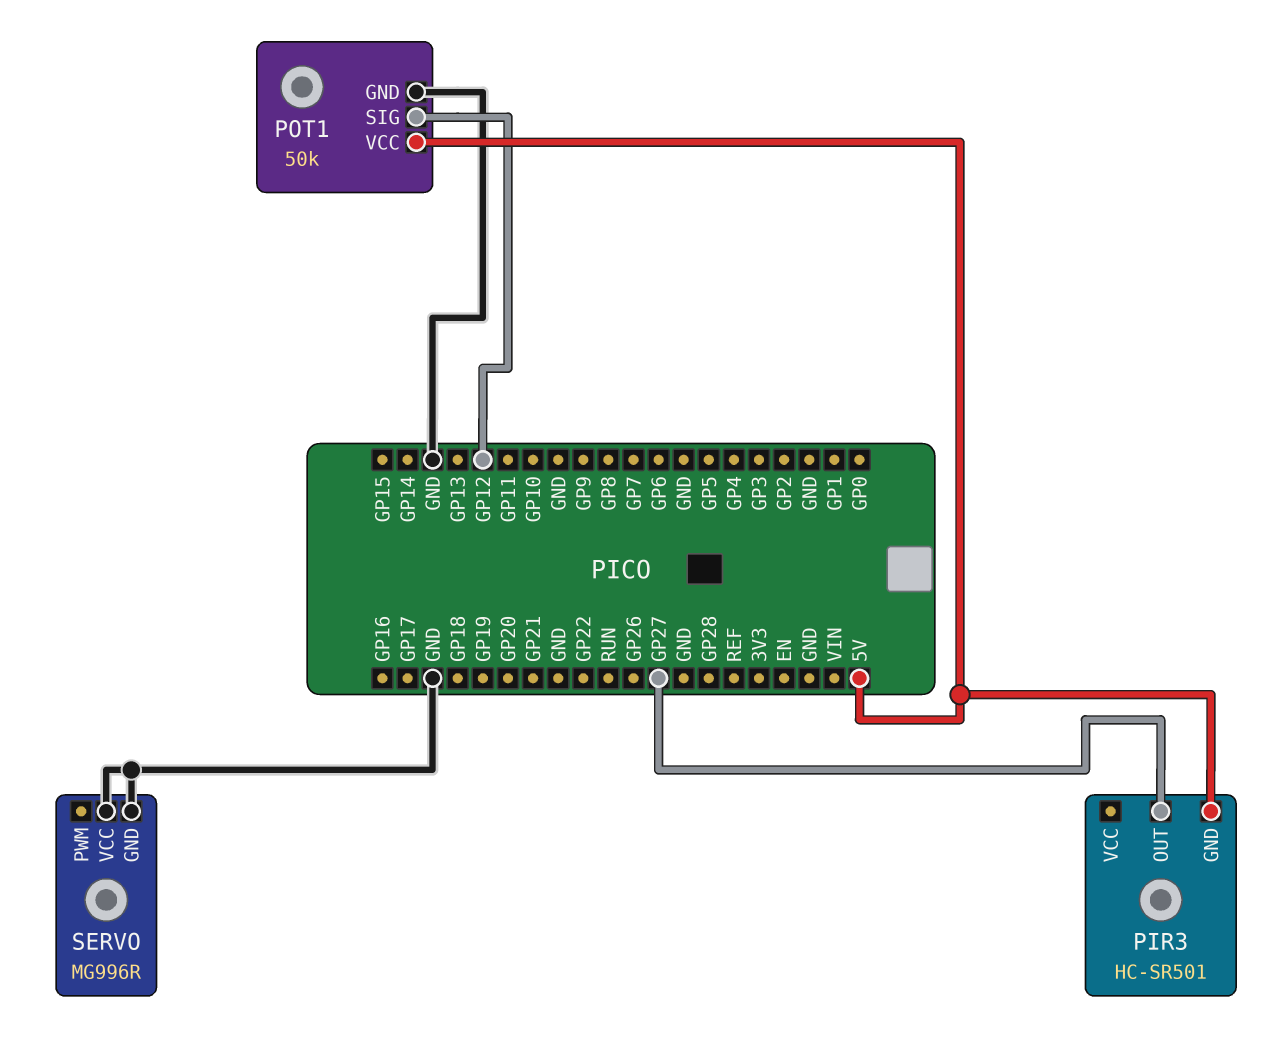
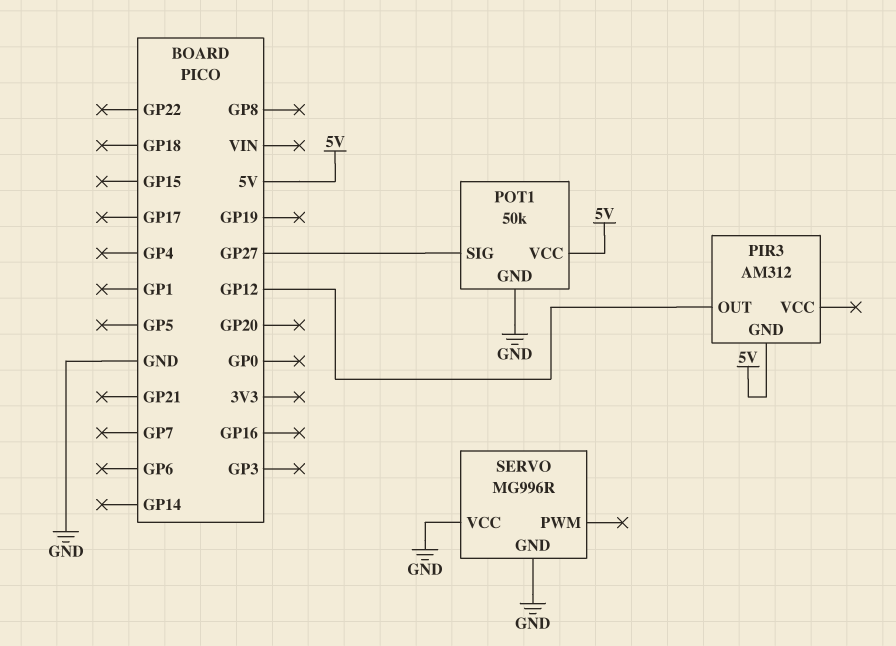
PIR3: HC-SR501 -> AM312
PIR3 pin OUT: GP27 -> GP12
POT1 pin SIG: GP12 -> GP27

